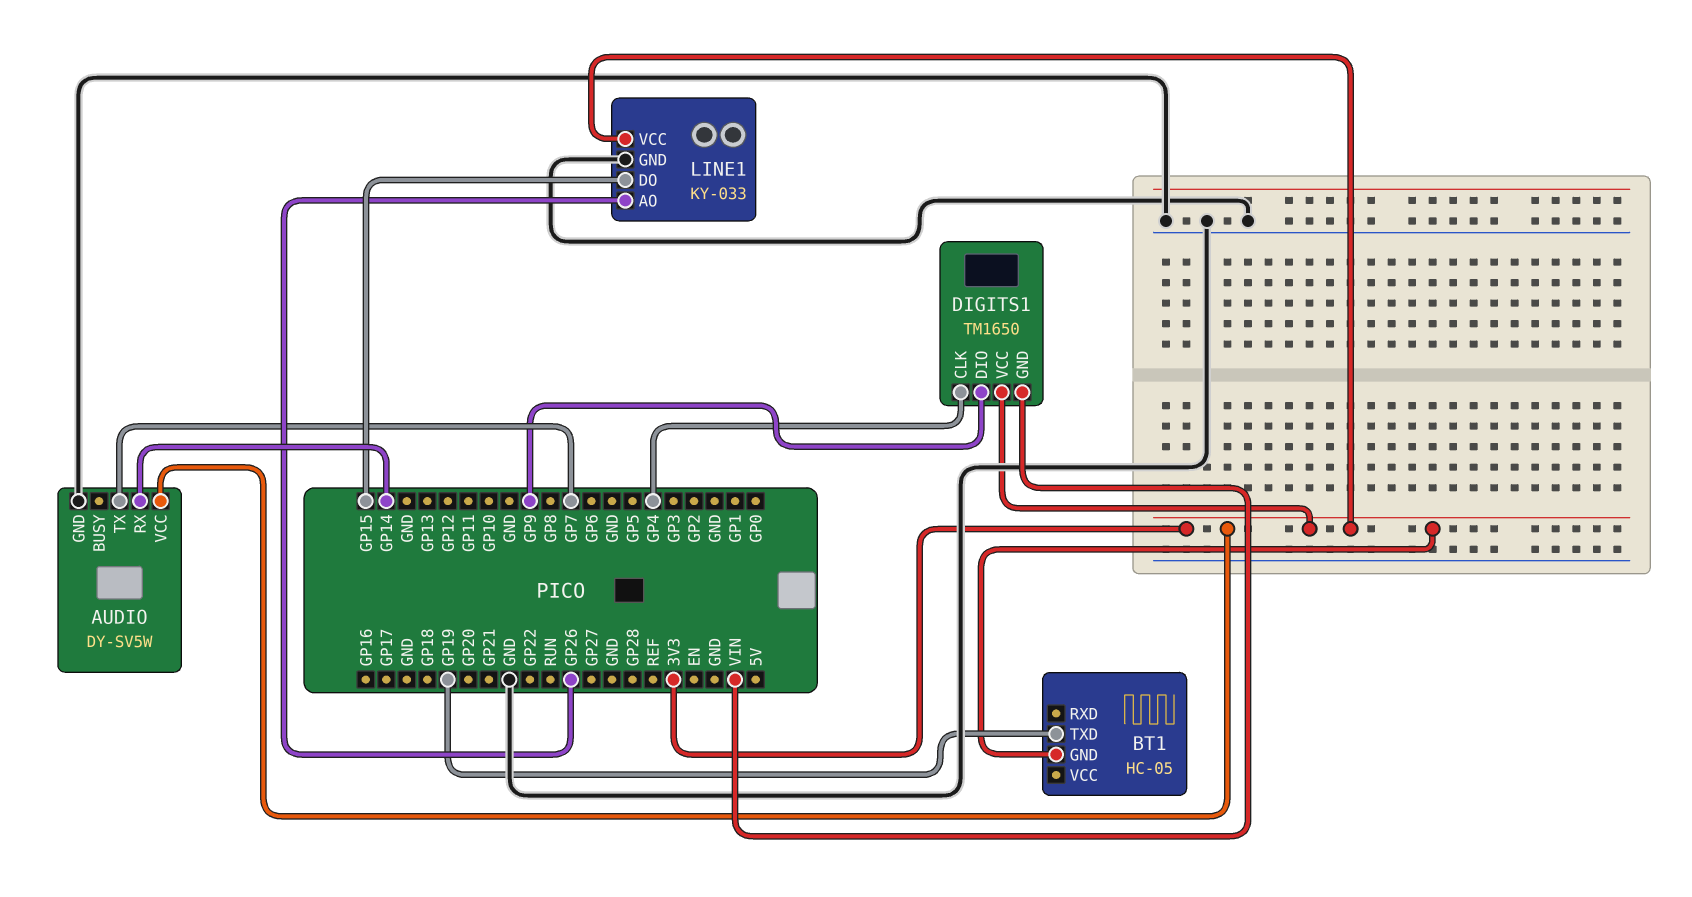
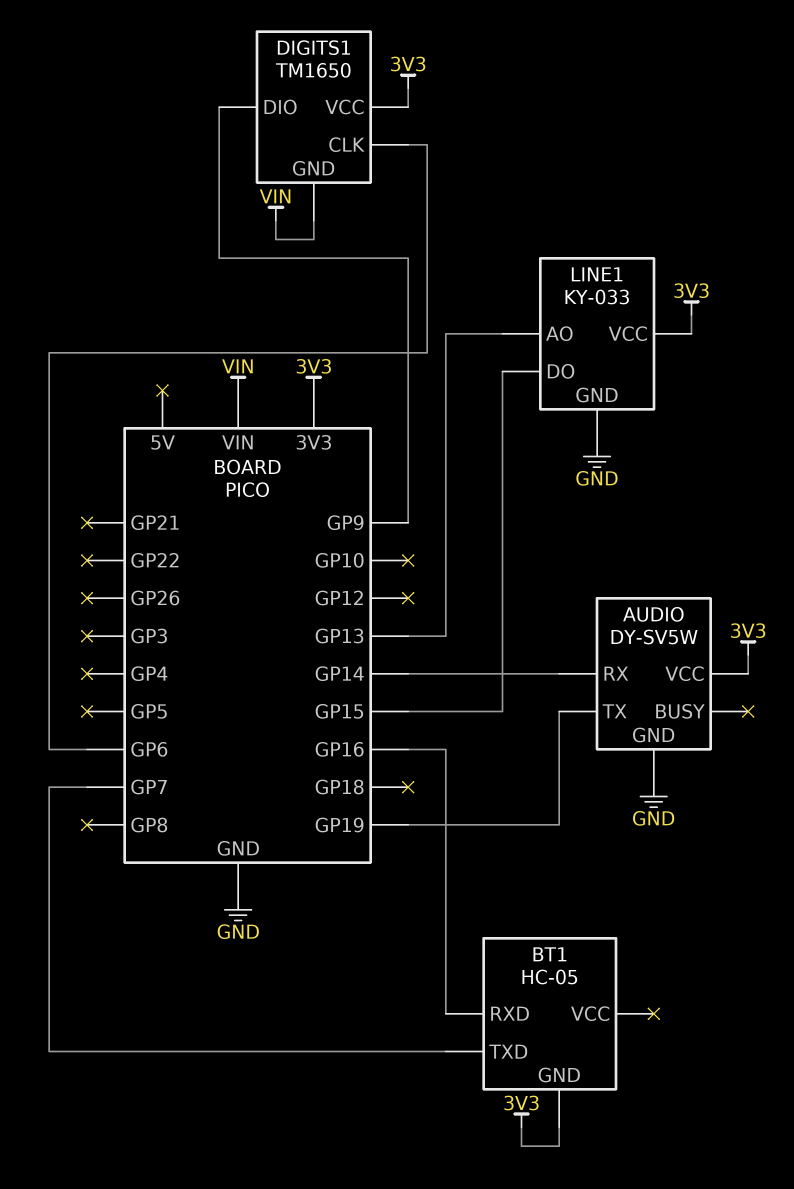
AUDIO pin TX: GP7 -> GP19
BT1 pin RXD: none -> GP16
BT1 pin TXD: GP19 -> GP7
DIGITS1 pin CLK: GP4 -> GP6
LINE1 pin AO: GP26 -> GP13

